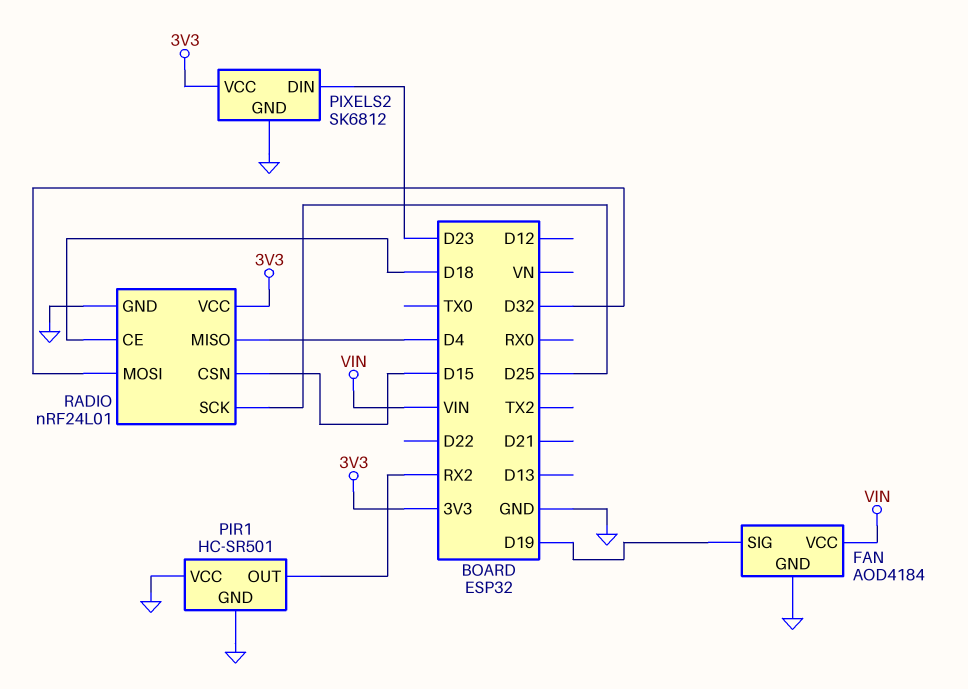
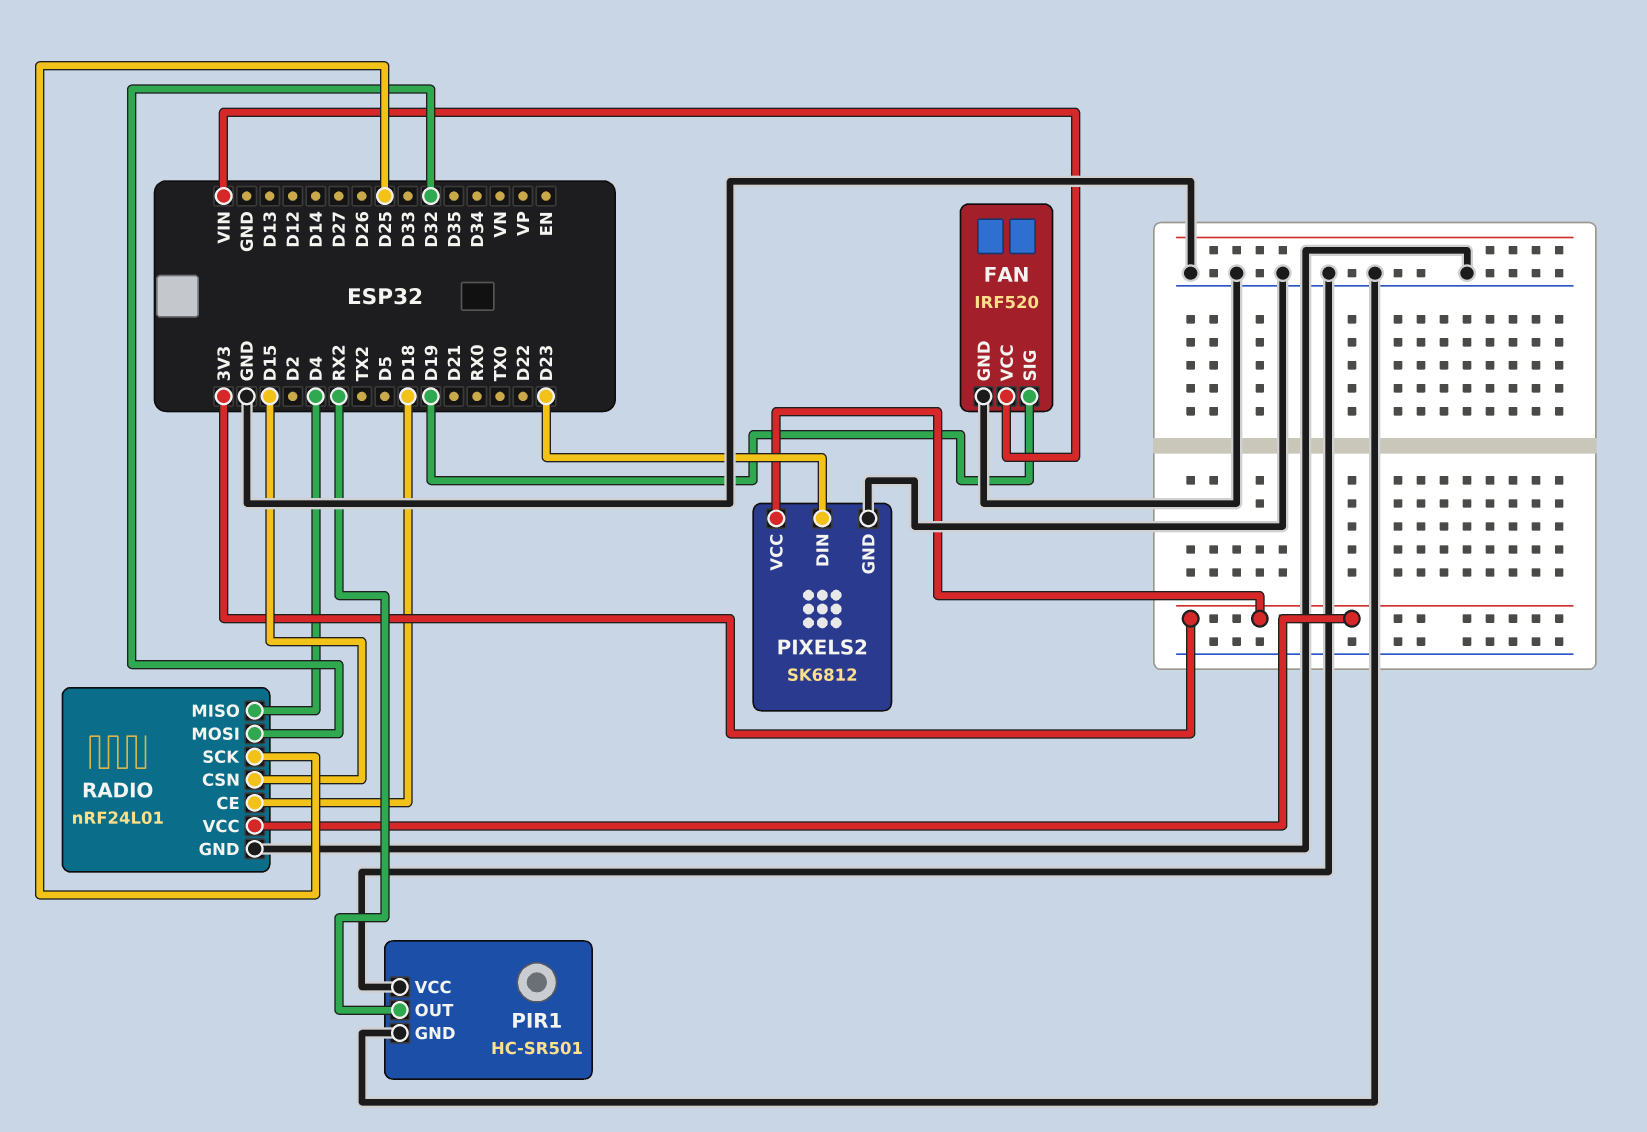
FAN: AOD4184 -> IRF520

